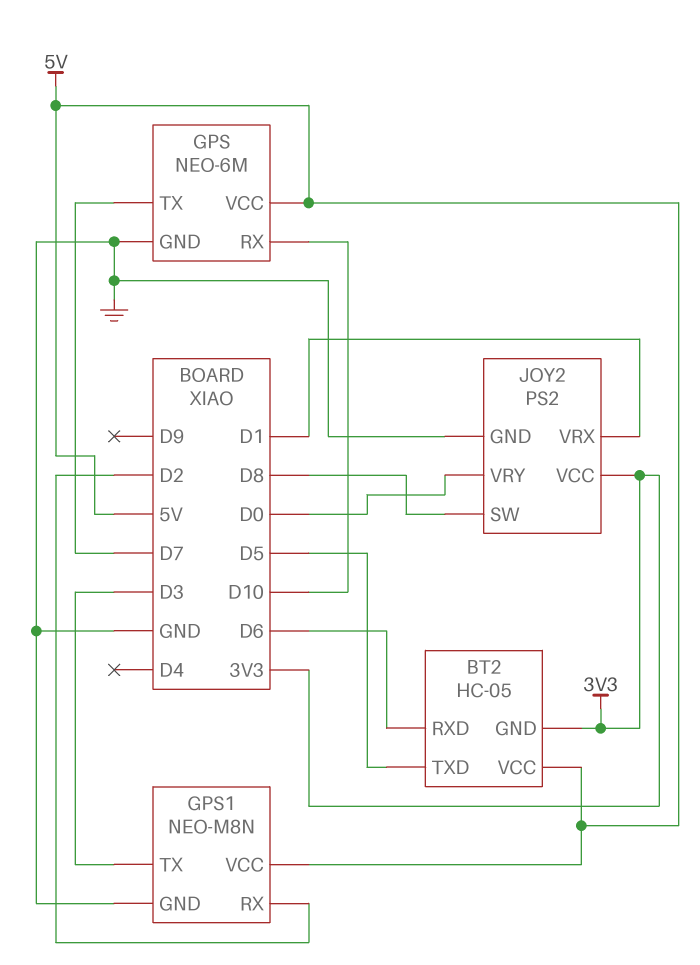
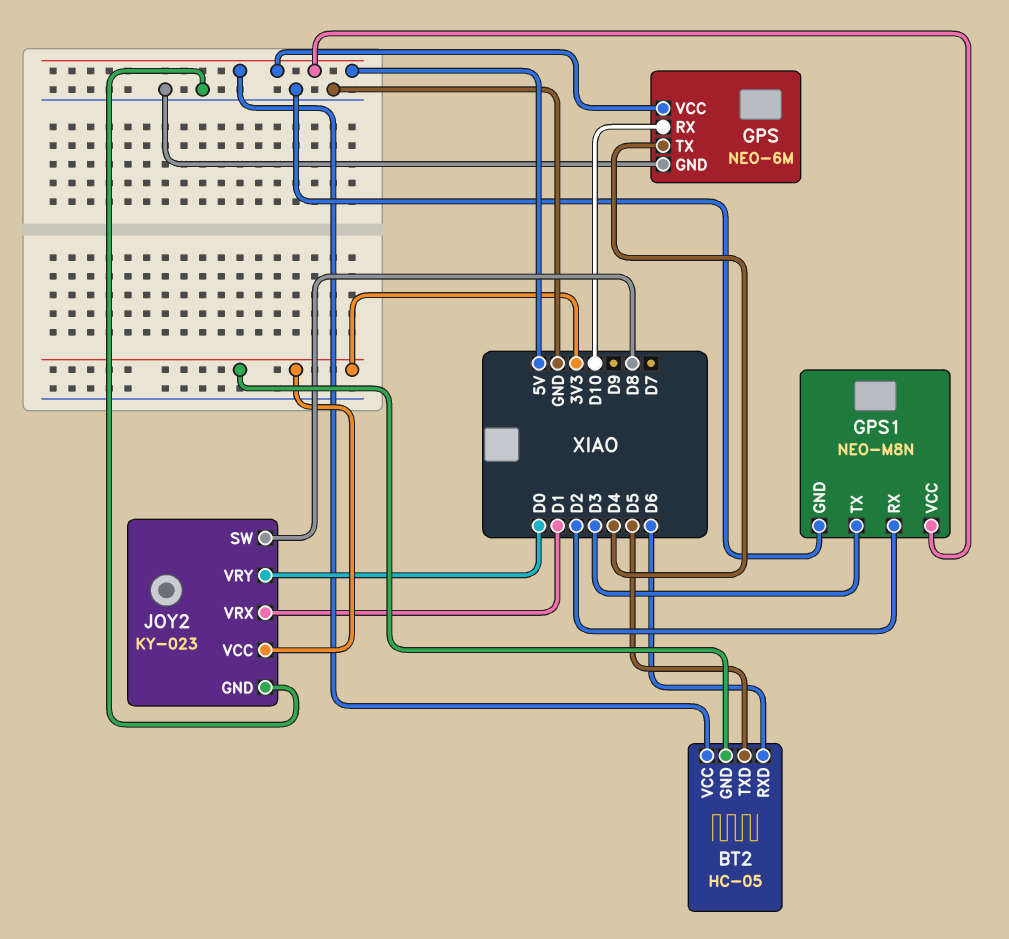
GPS pin TX: D7 -> D4
JOY2: PS2 -> KY-023

